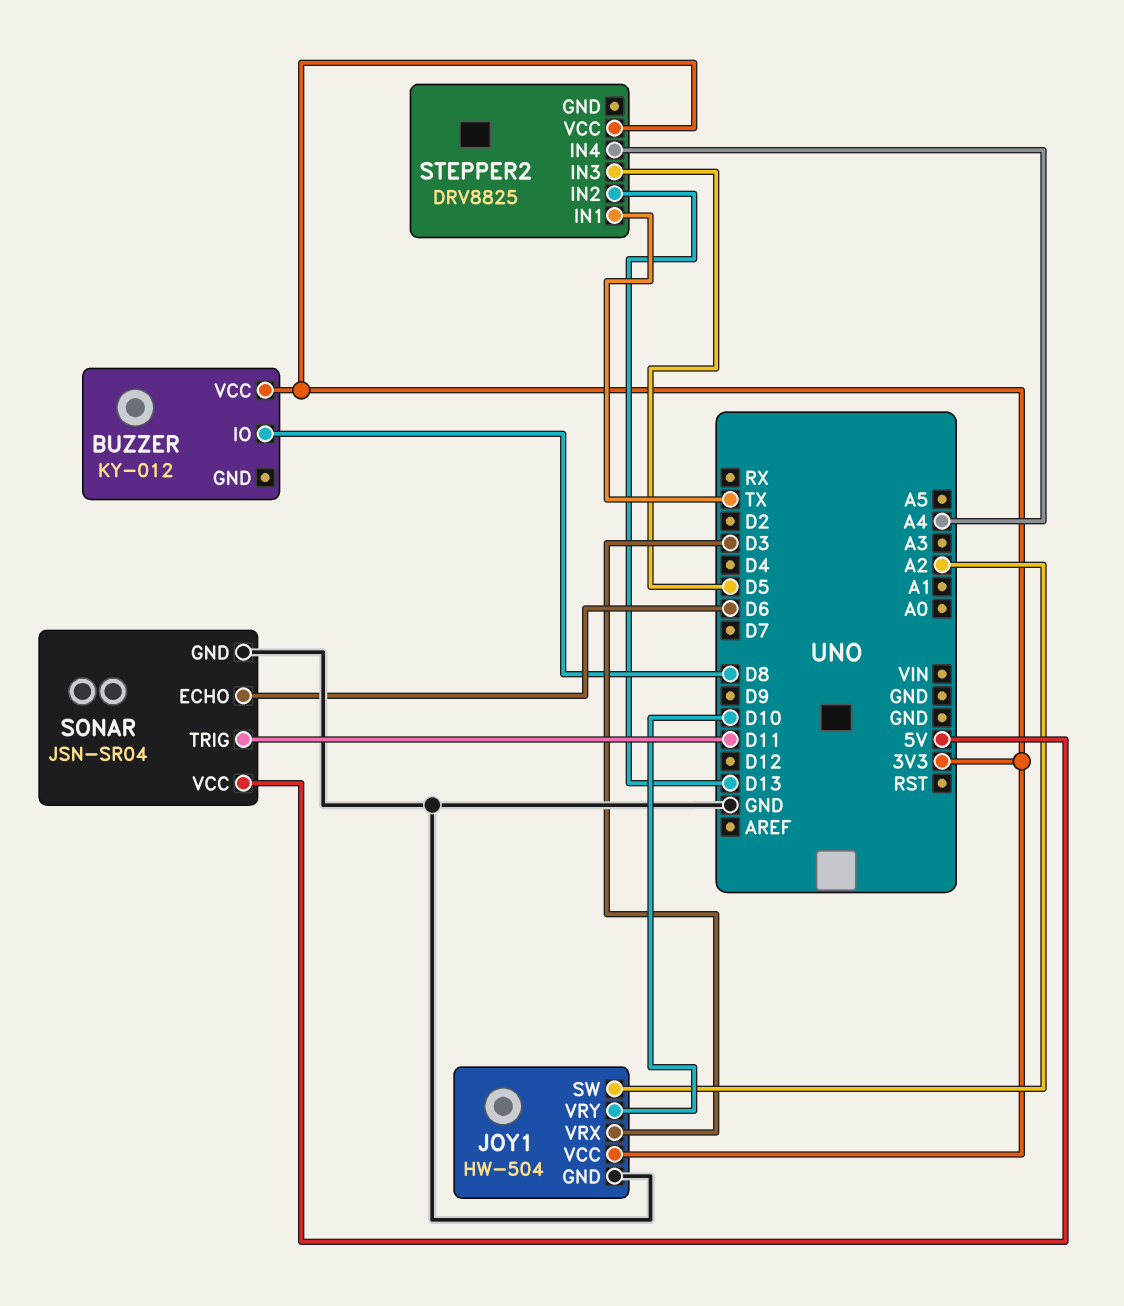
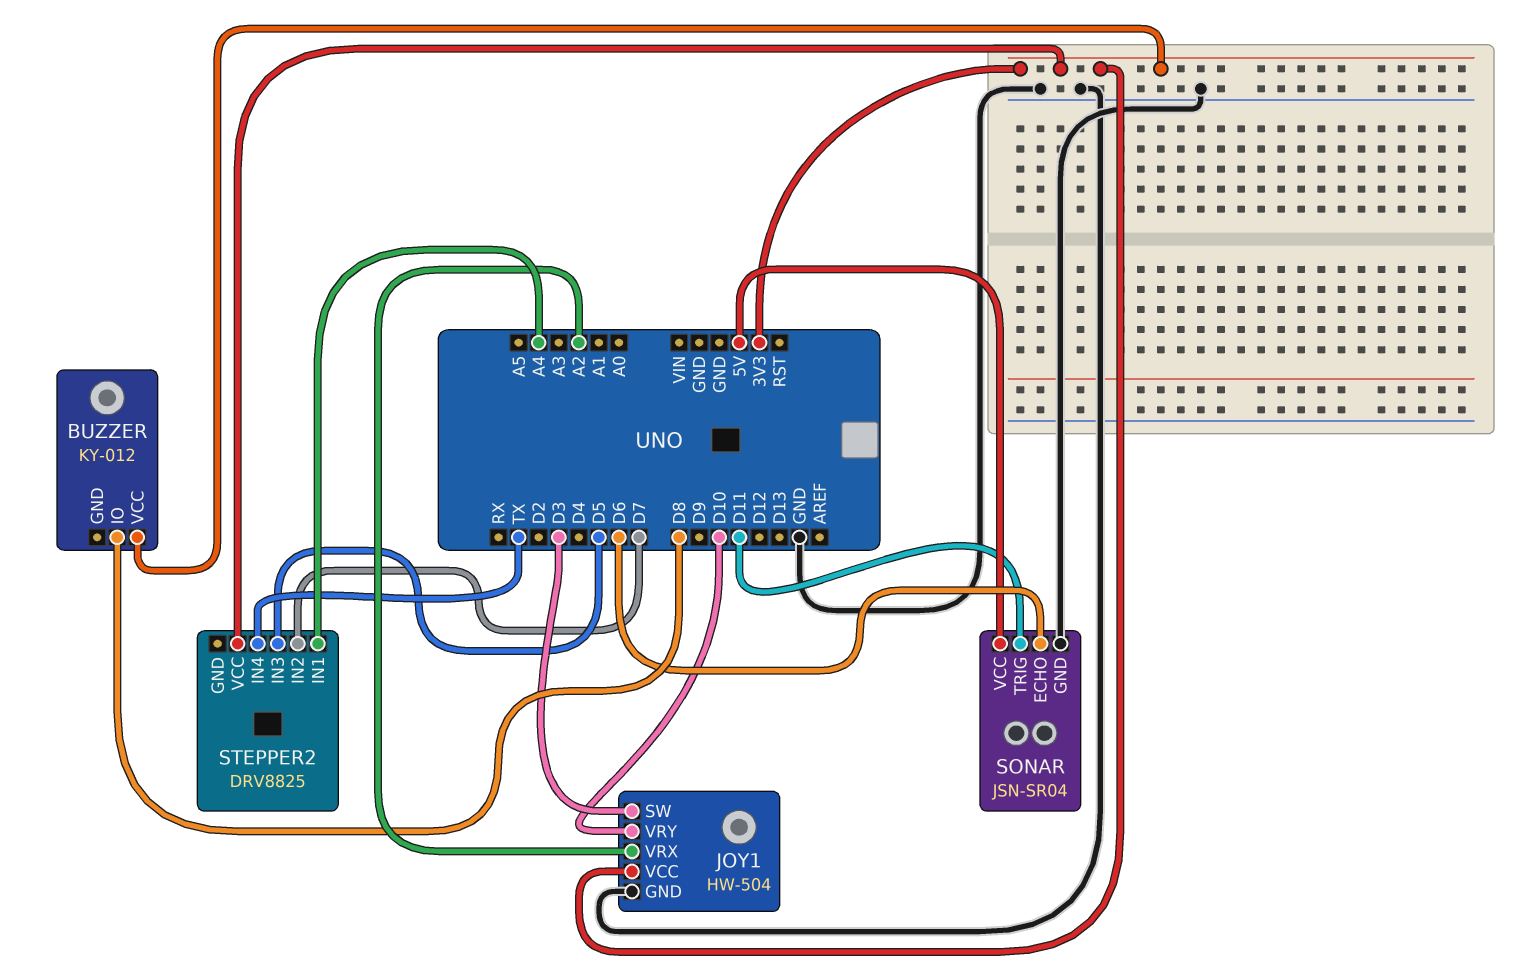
JOY1 pin SW: A2 -> D3
JOY1 pin VRX: D3 -> A2
STEPPER2 pin IN1: TX -> A4
STEPPER2 pin IN2: D13 -> D7
STEPPER2 pin IN4: A4 -> TX

